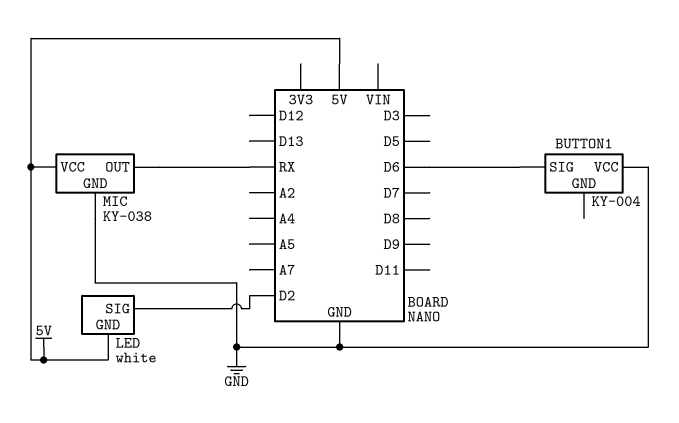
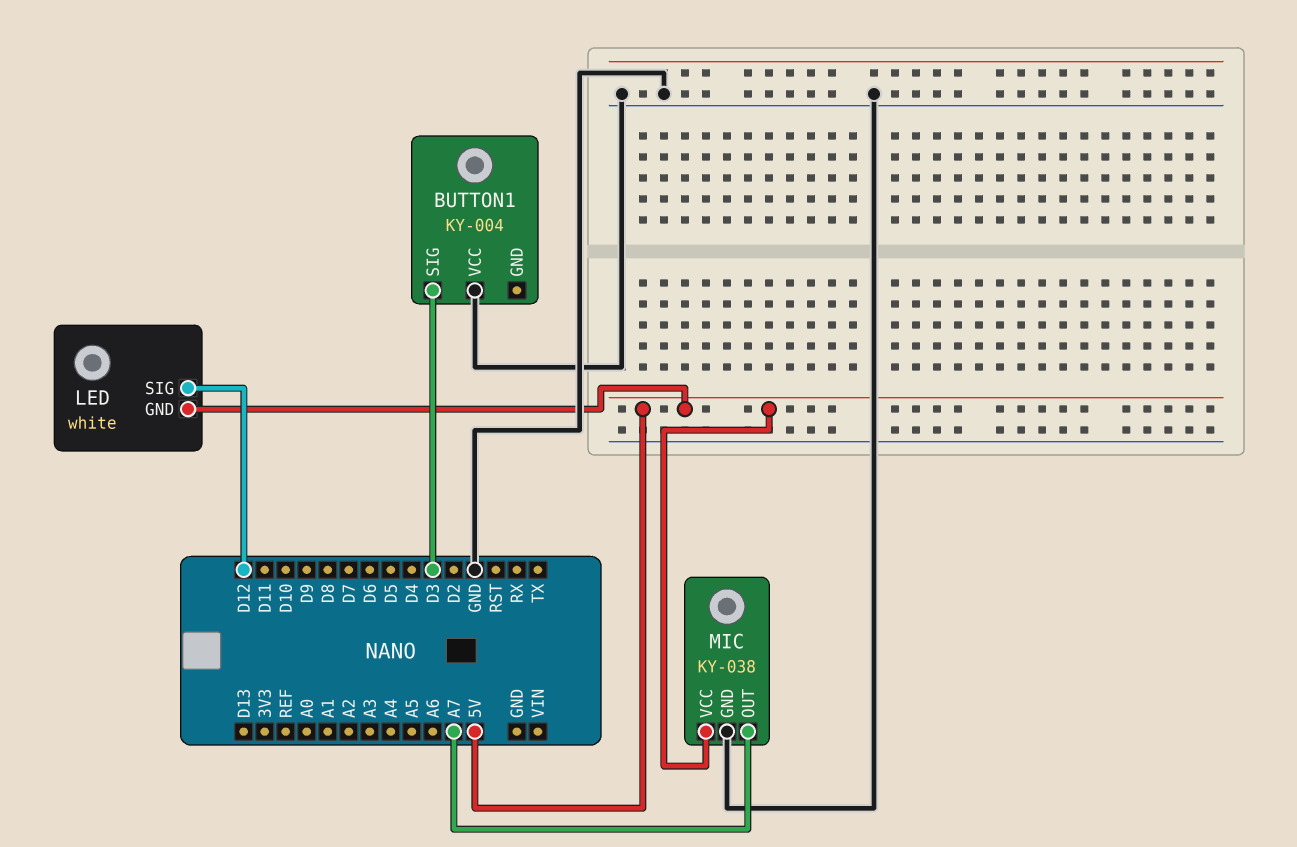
BUTTON1 pin SIG: D6 -> D3
LED pin SIG: D2 -> D12
MIC pin OUT: RX -> A7

